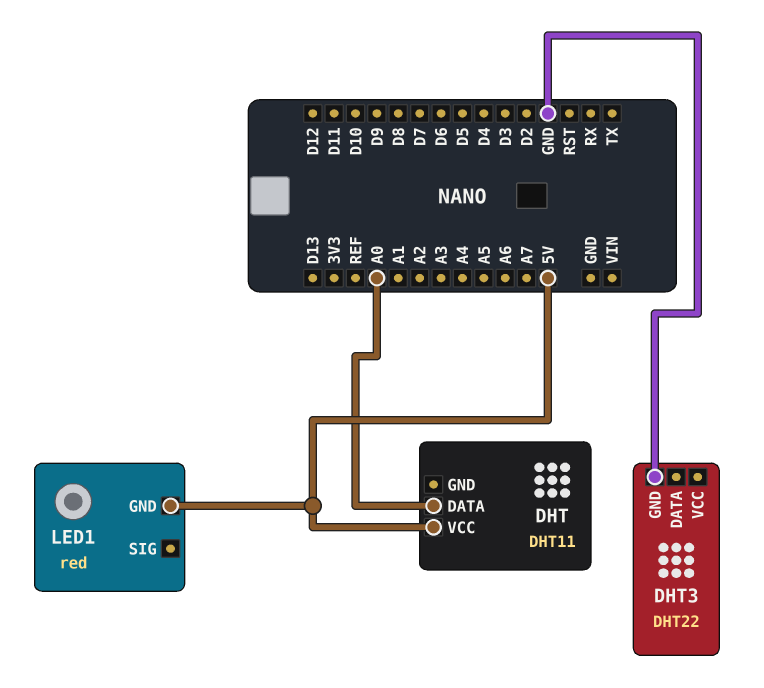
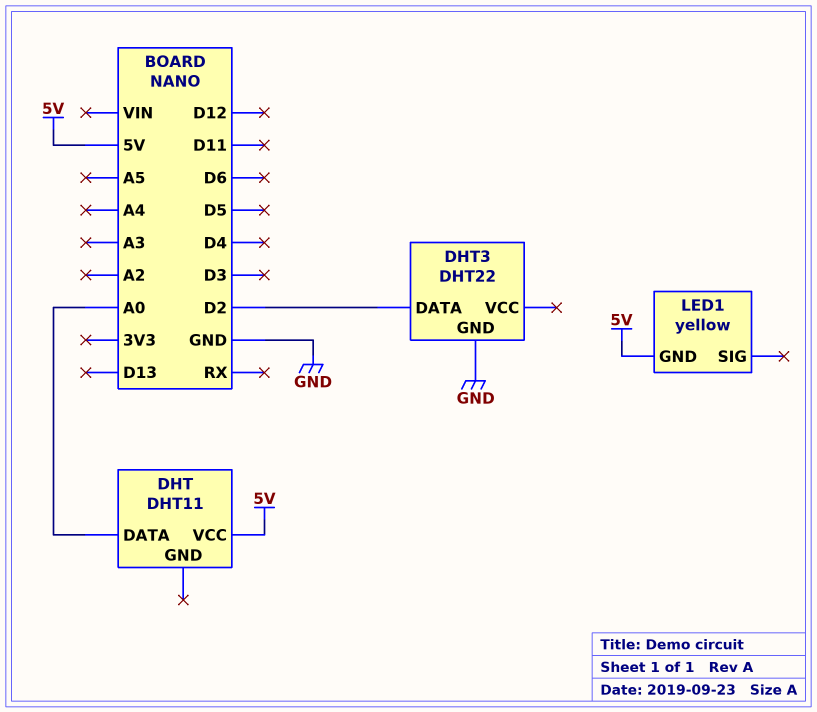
DHT3 pin DATA: none -> D2
LED1: red -> yellow

